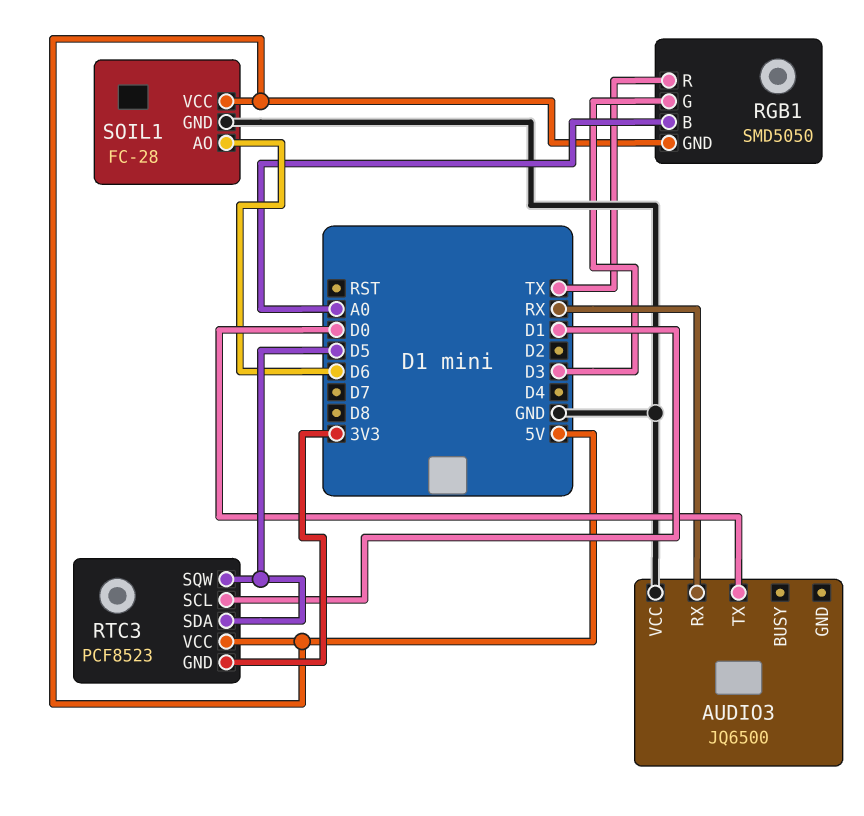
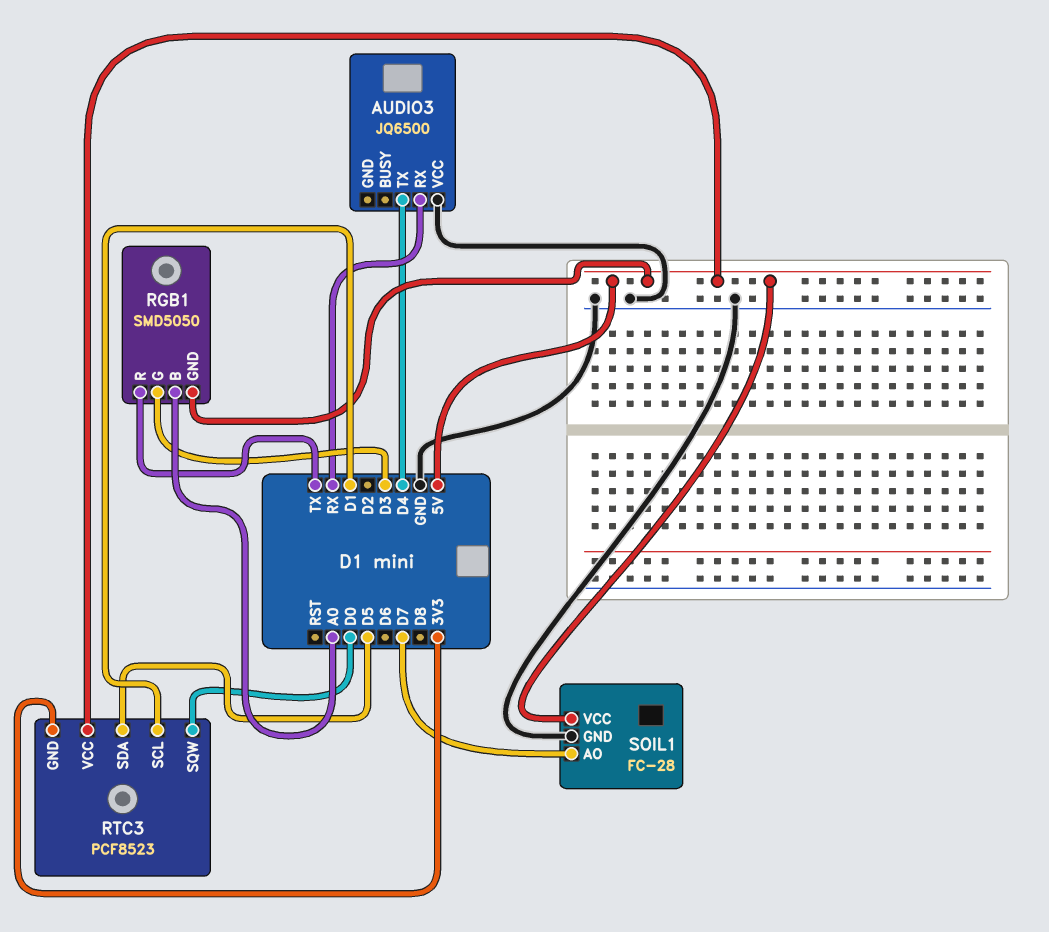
AUDIO3 pin TX: D0 -> D4
RTC3 pin SQW: D5 -> D0
SOIL1 pin AO: D6 -> D7

